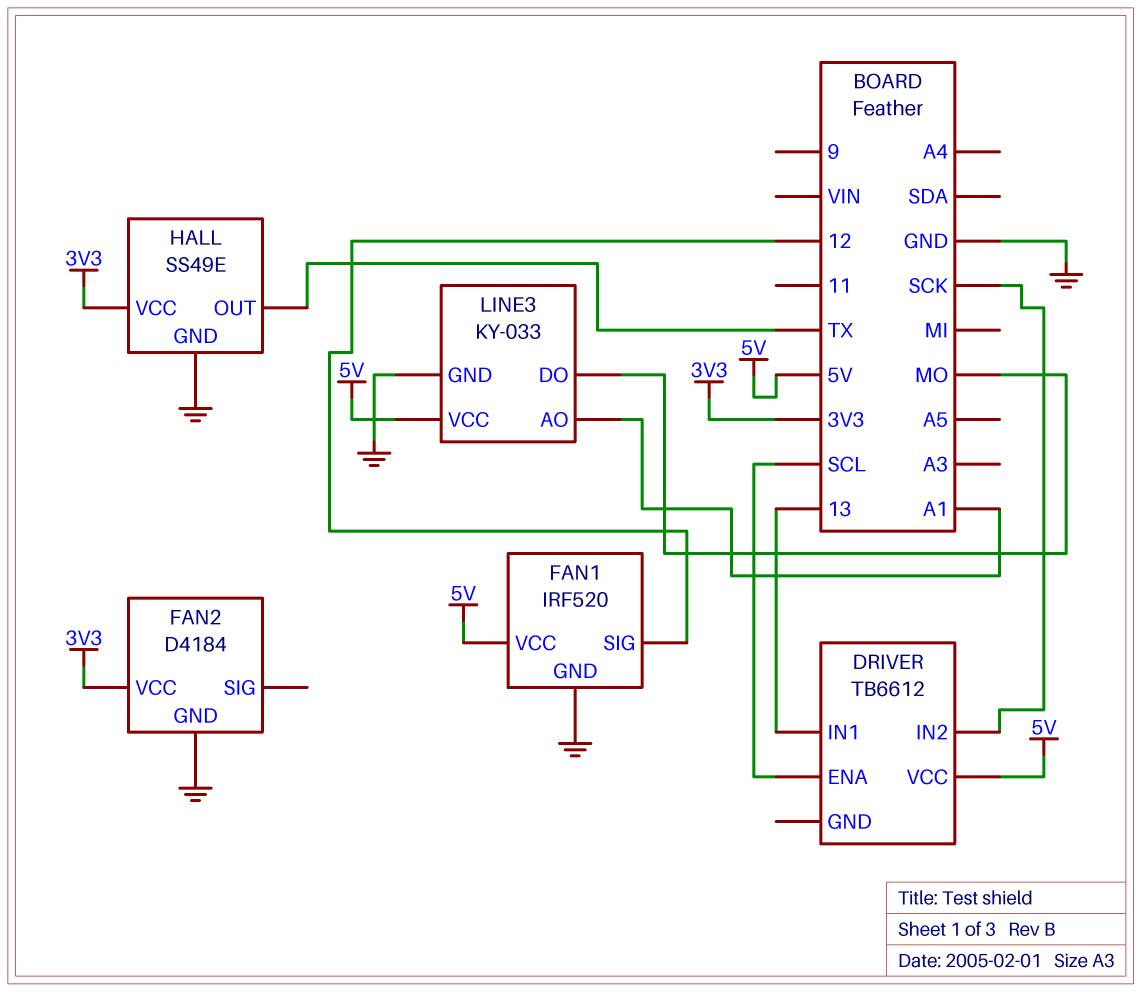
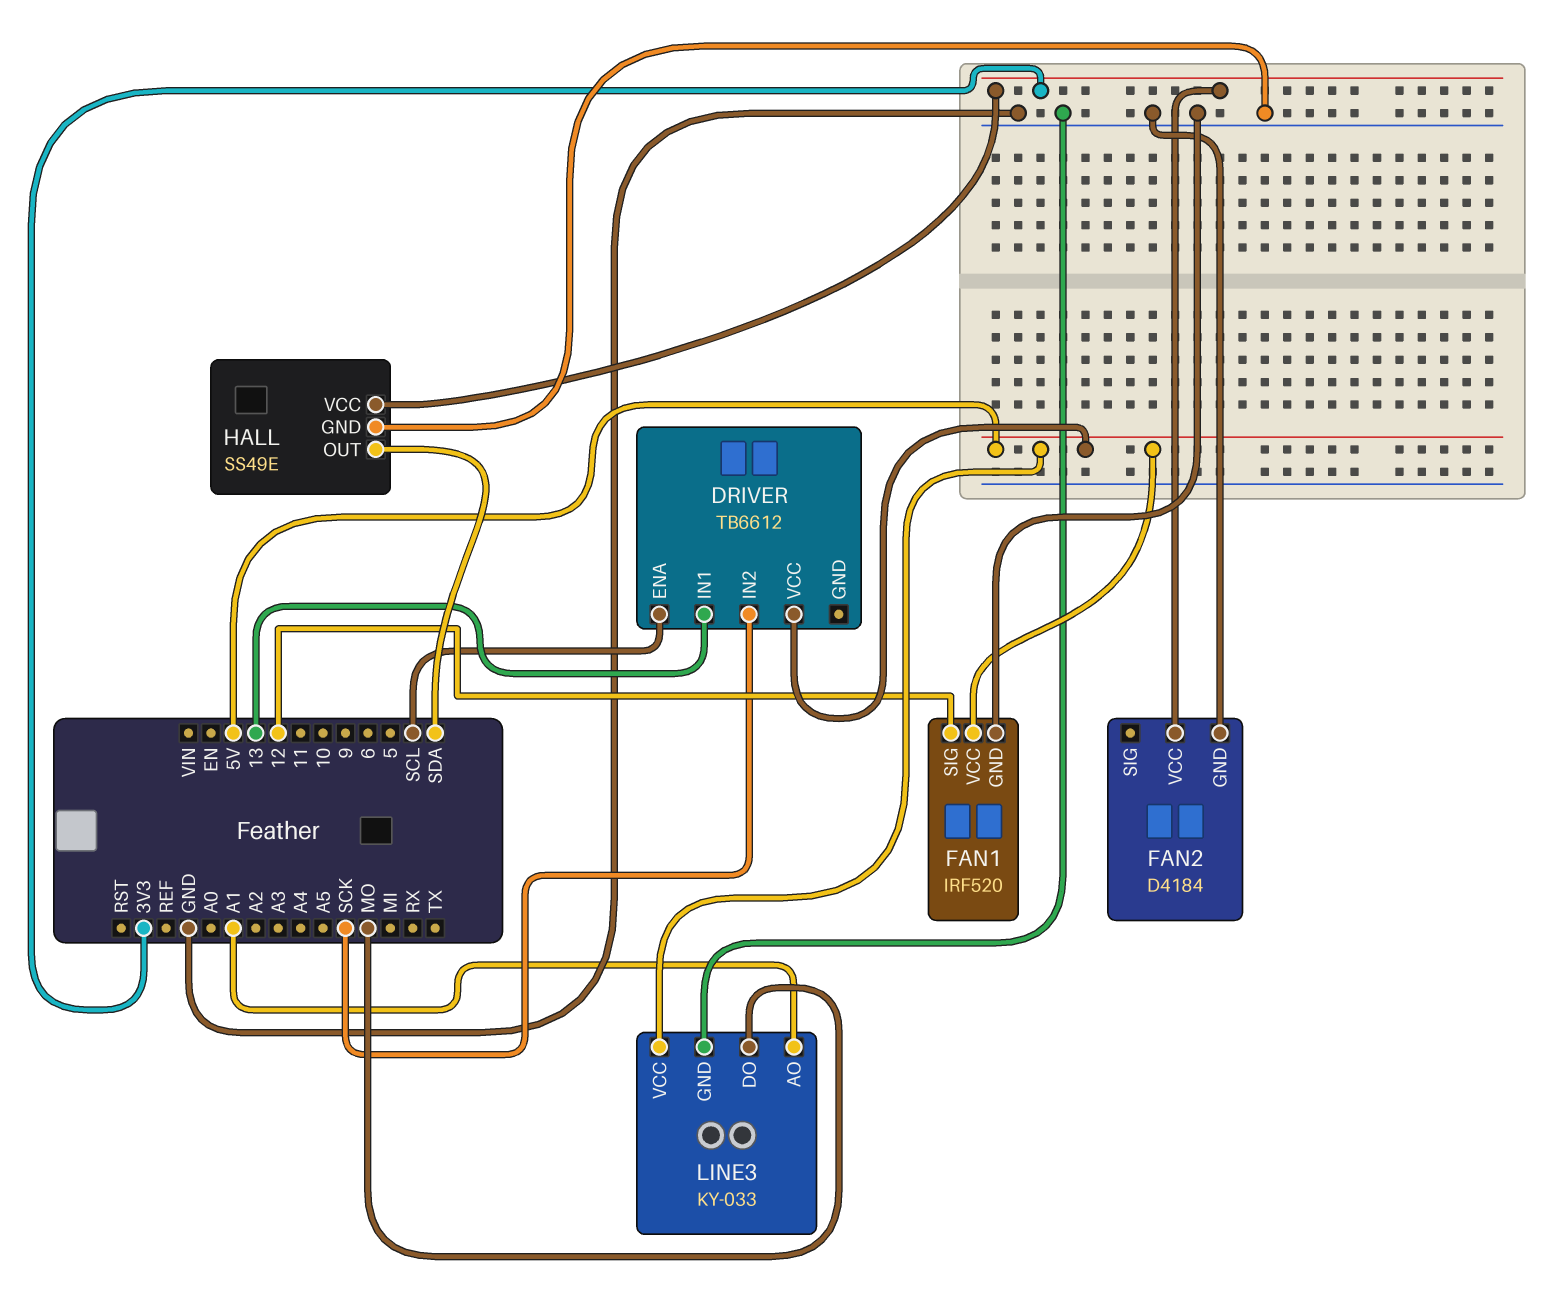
HALL pin OUT: TX -> SDA

